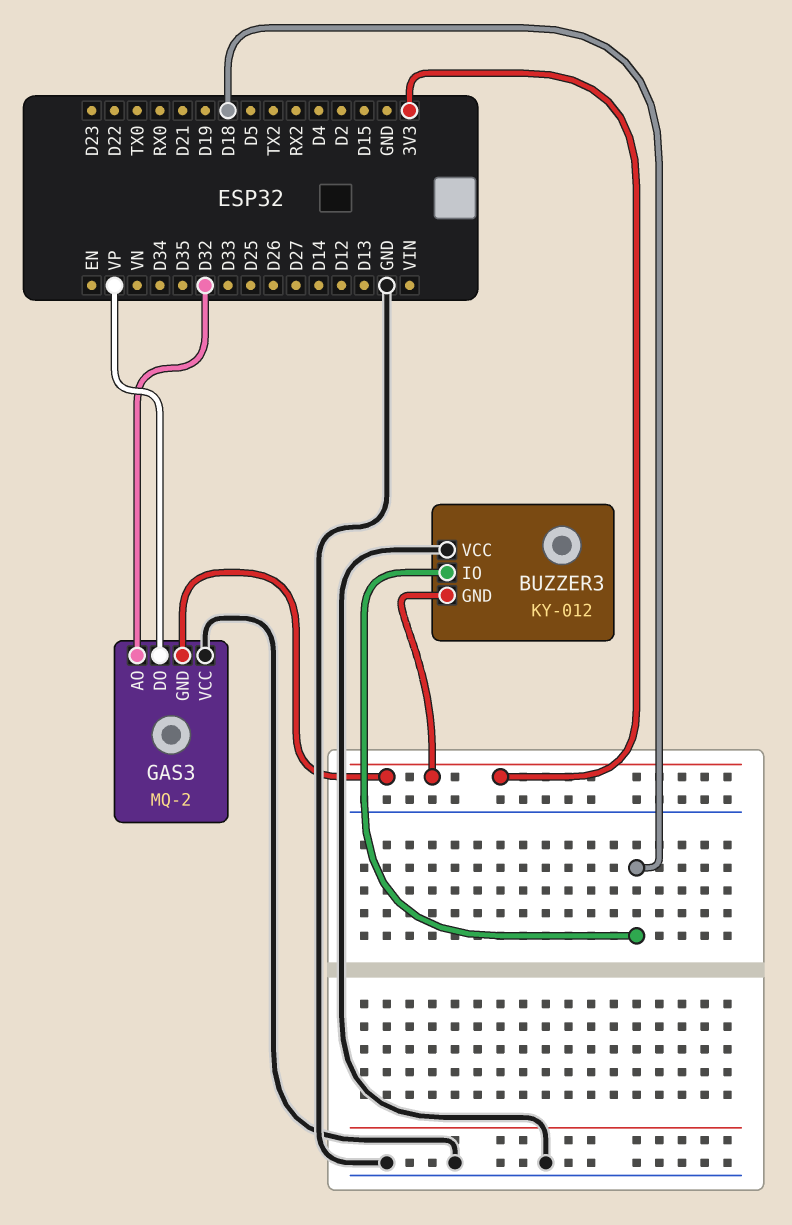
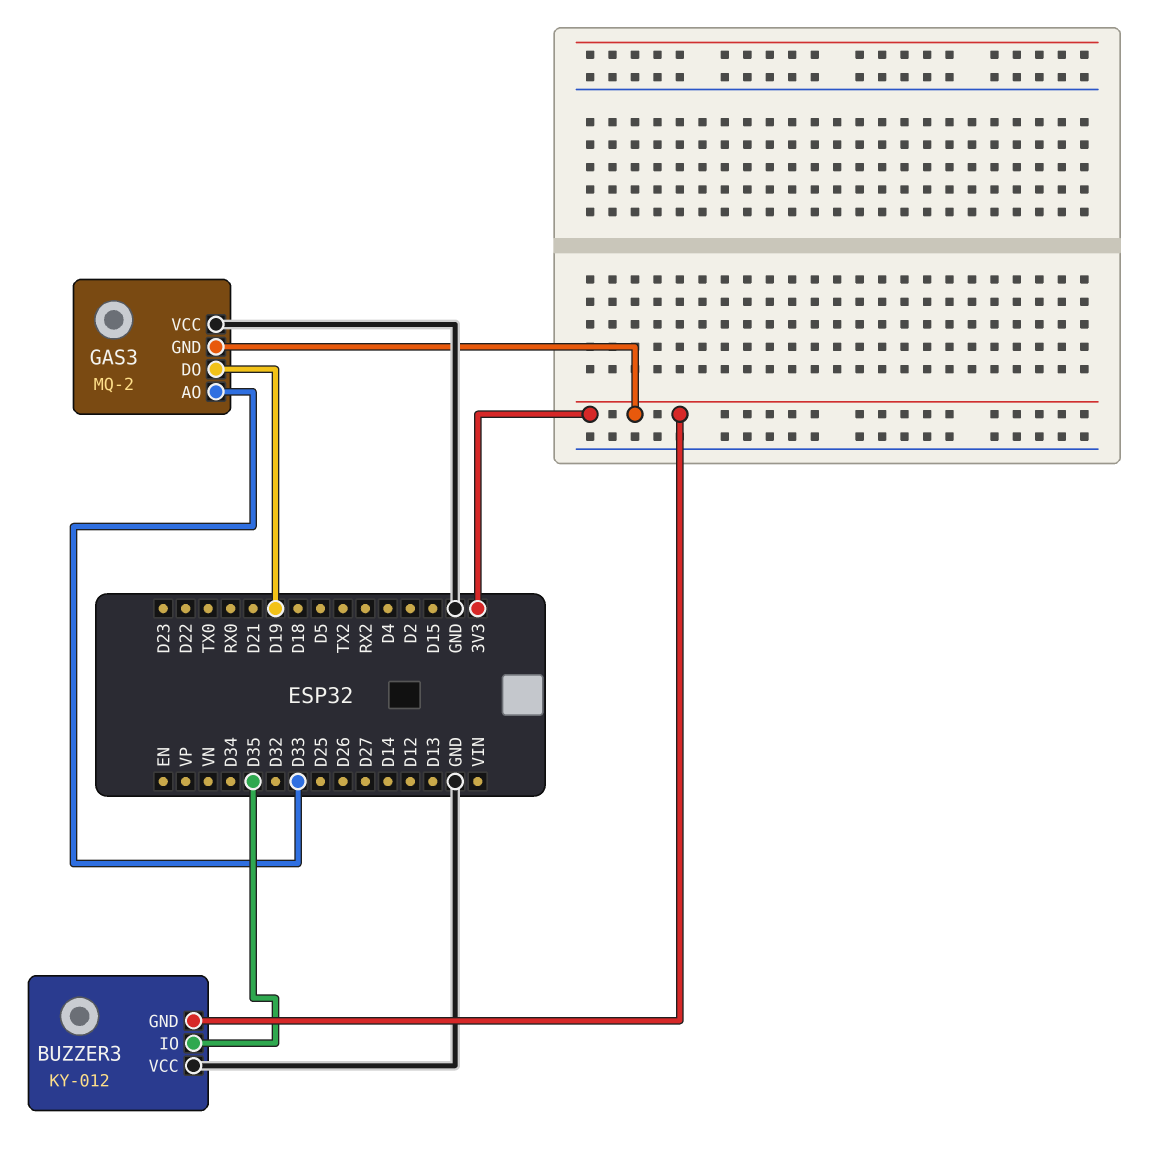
BUZZER3 pin IO: D18 -> D35
GAS3 pin AO: D32 -> D33
GAS3 pin DO: VP -> D19

